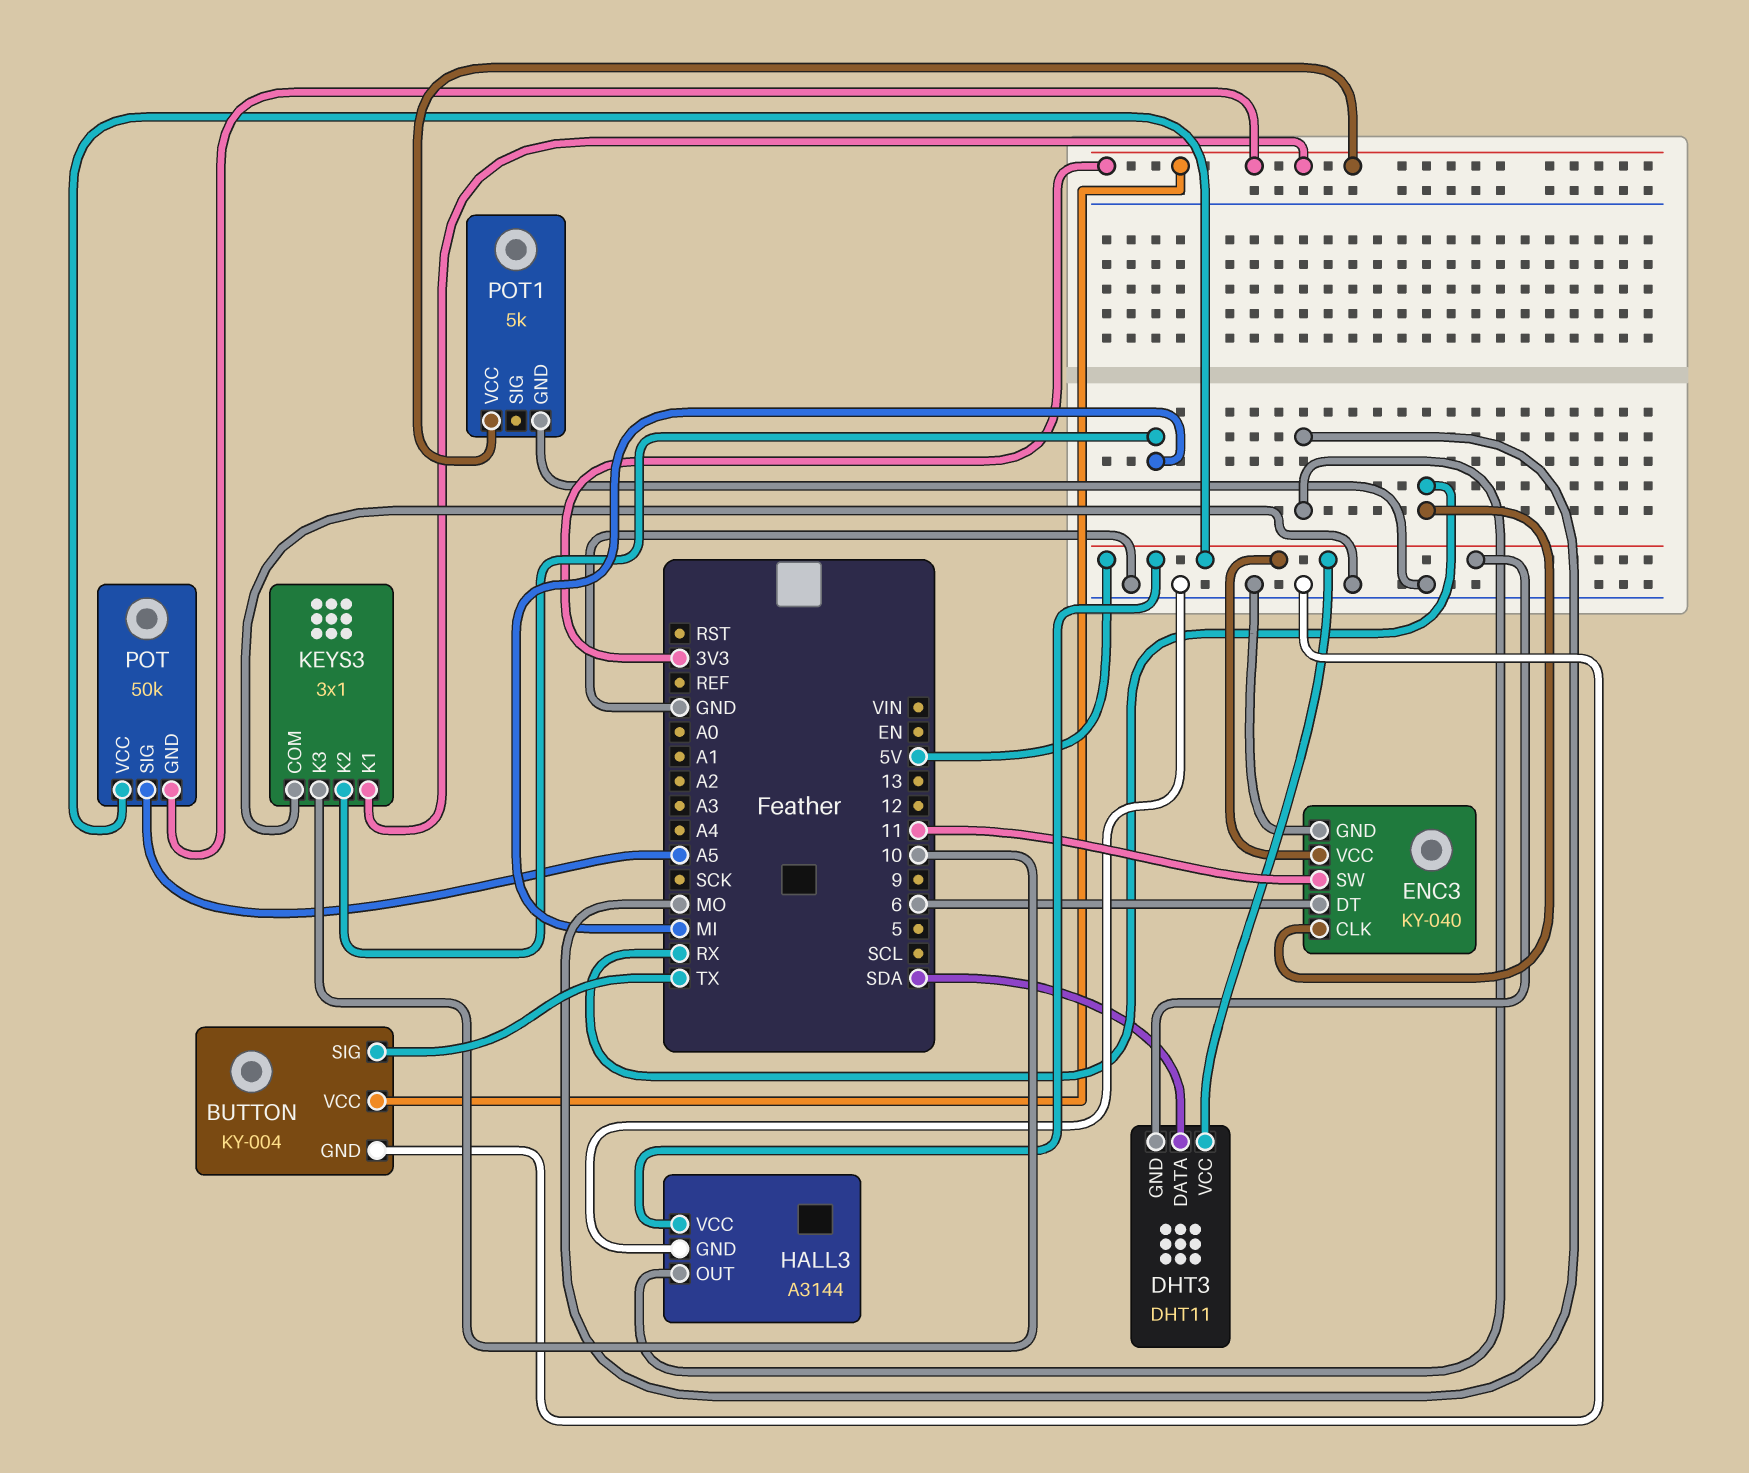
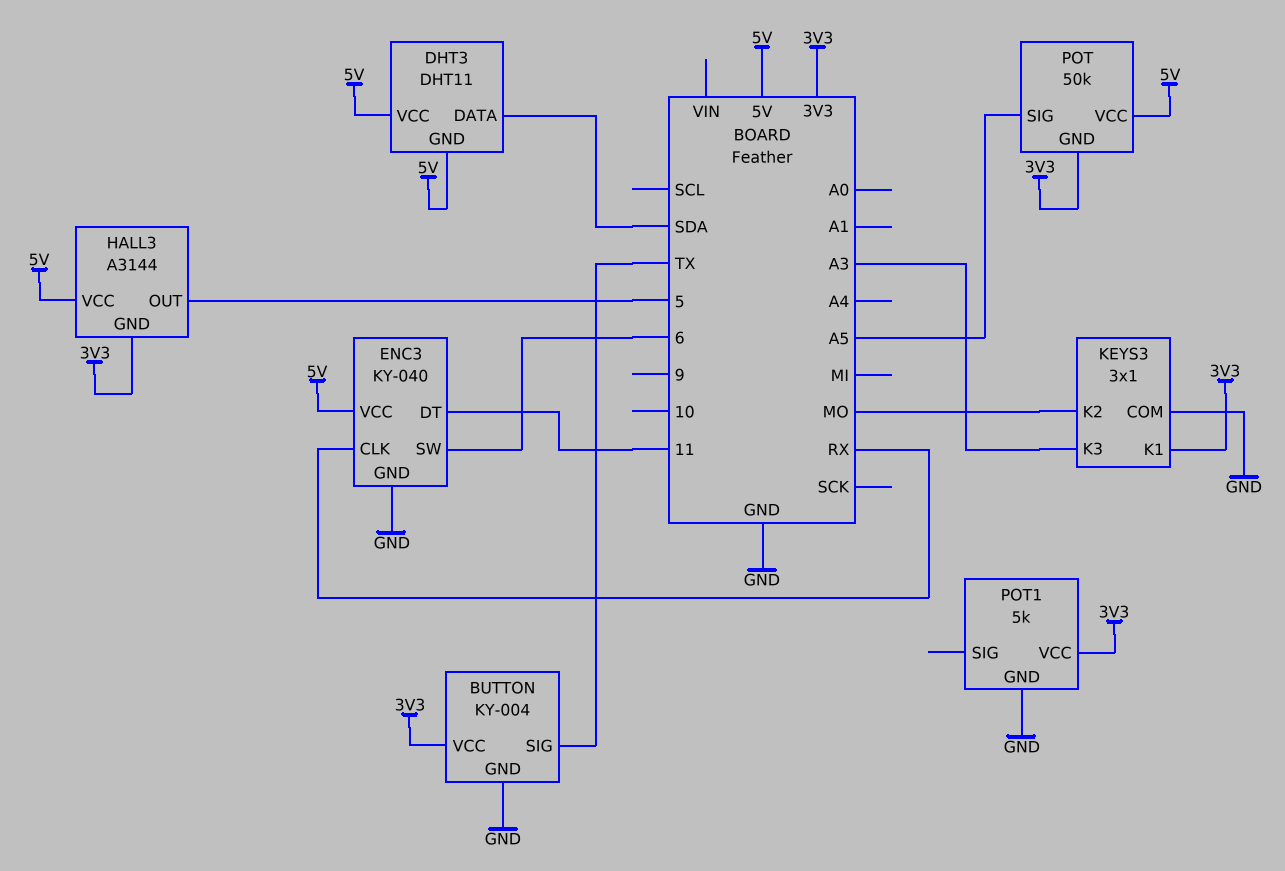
ENC3 pin DT: 6 -> 11
ENC3 pin SW: 11 -> 6
HALL3 pin GND: GND -> 3V3
HALL3 pin OUT: MO -> 5
KEYS3 pin K2: MI -> MO
KEYS3 pin K3: 10 -> A3

